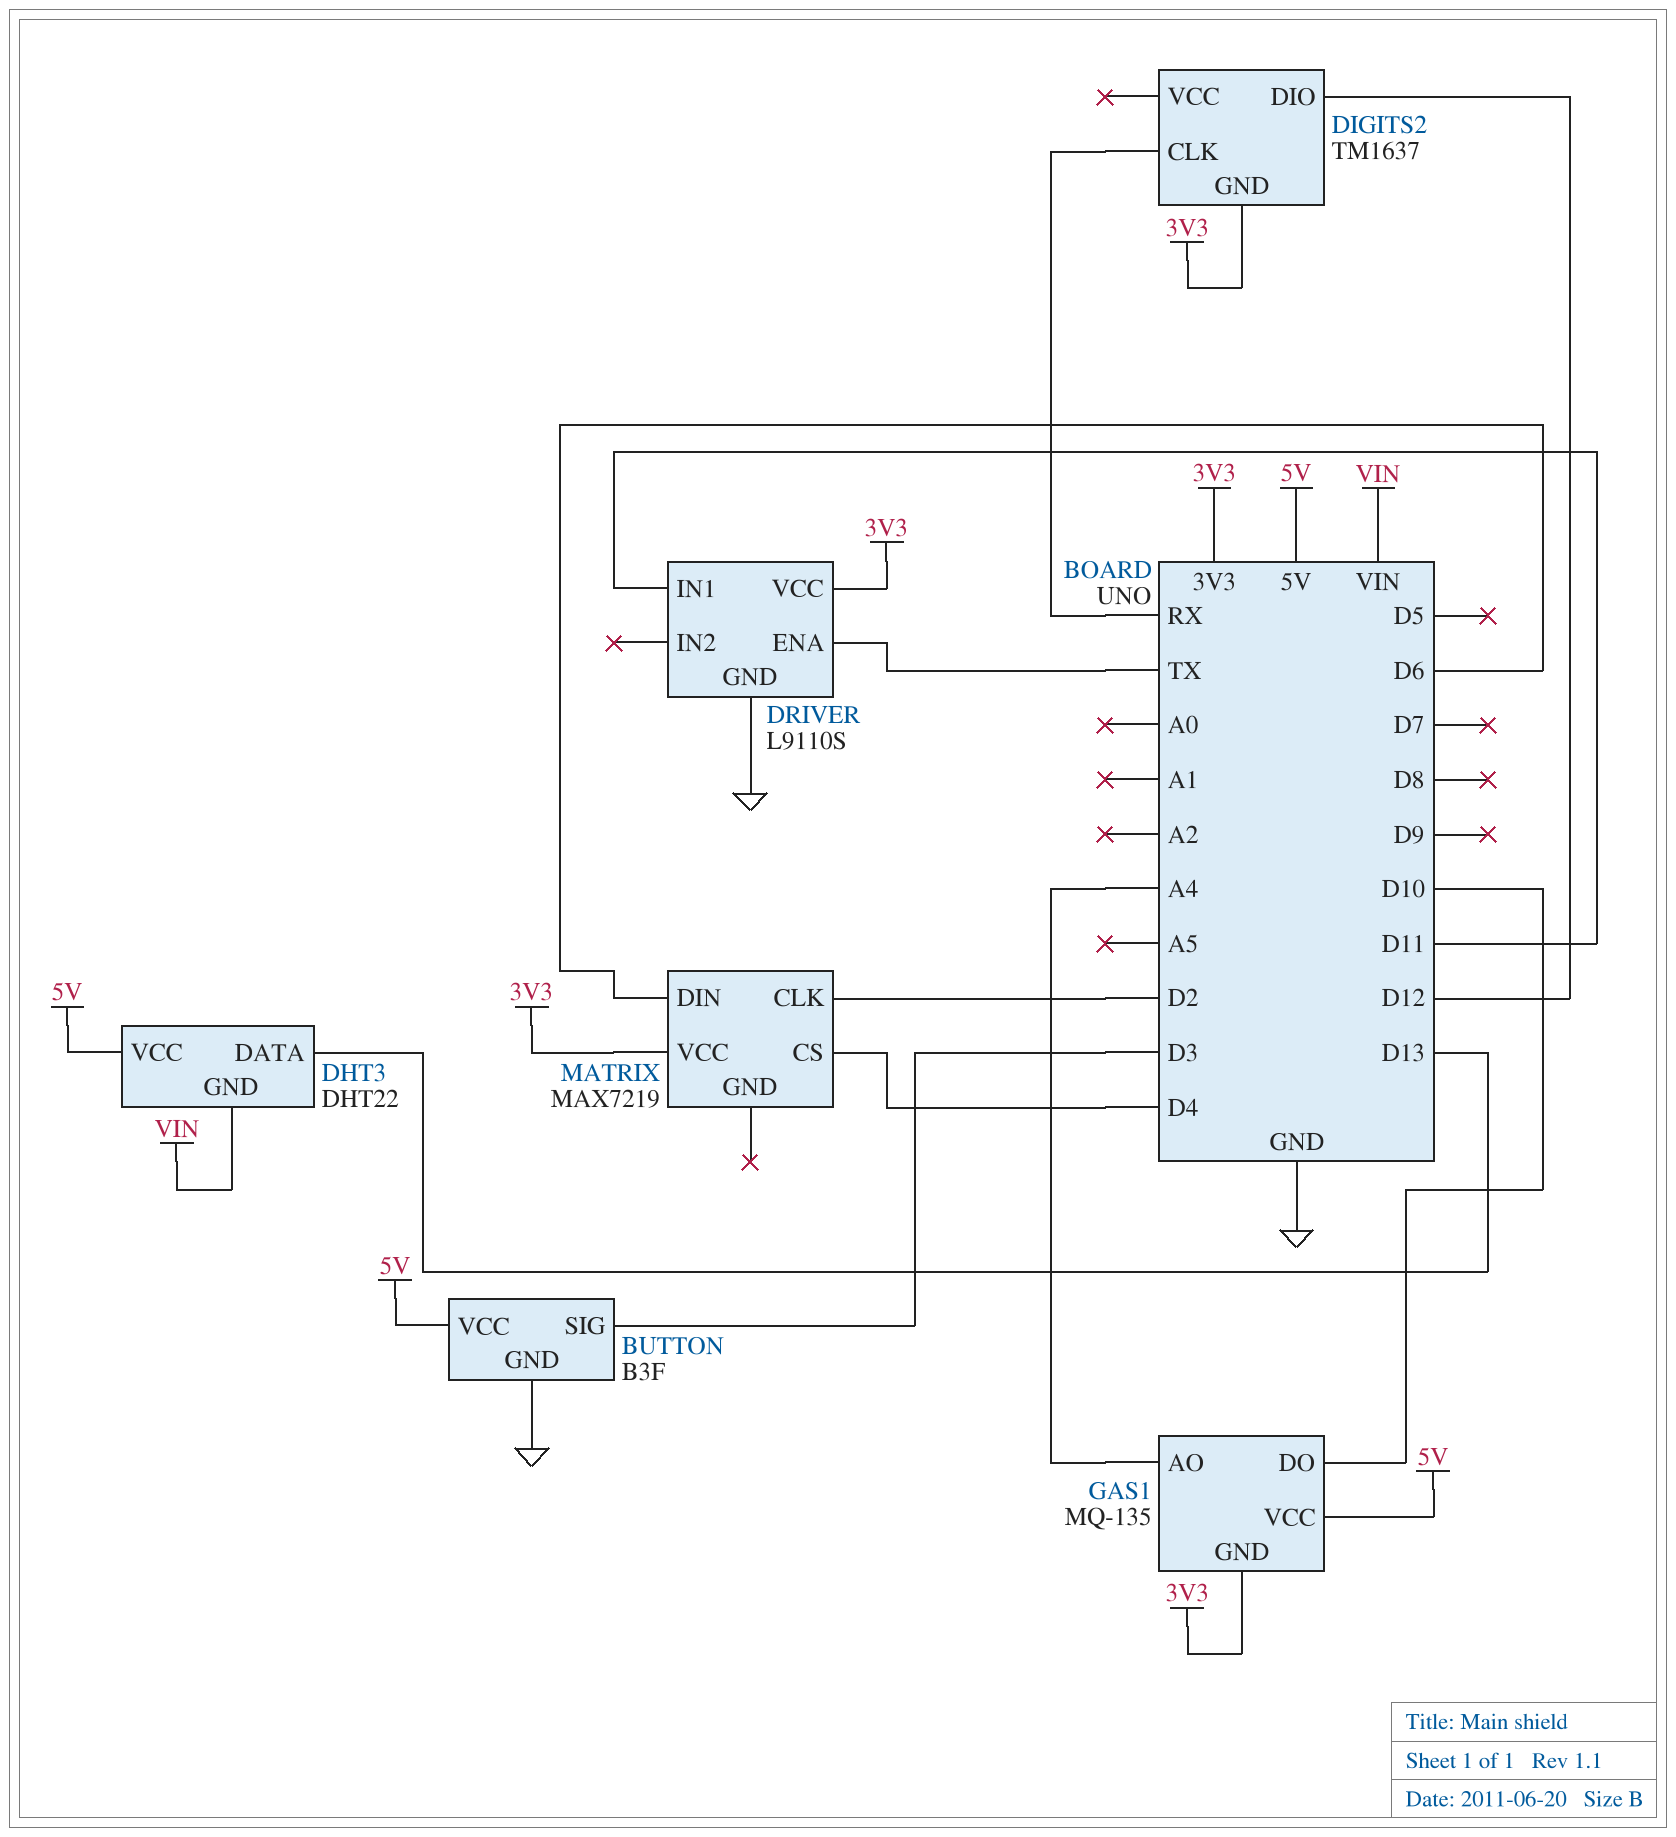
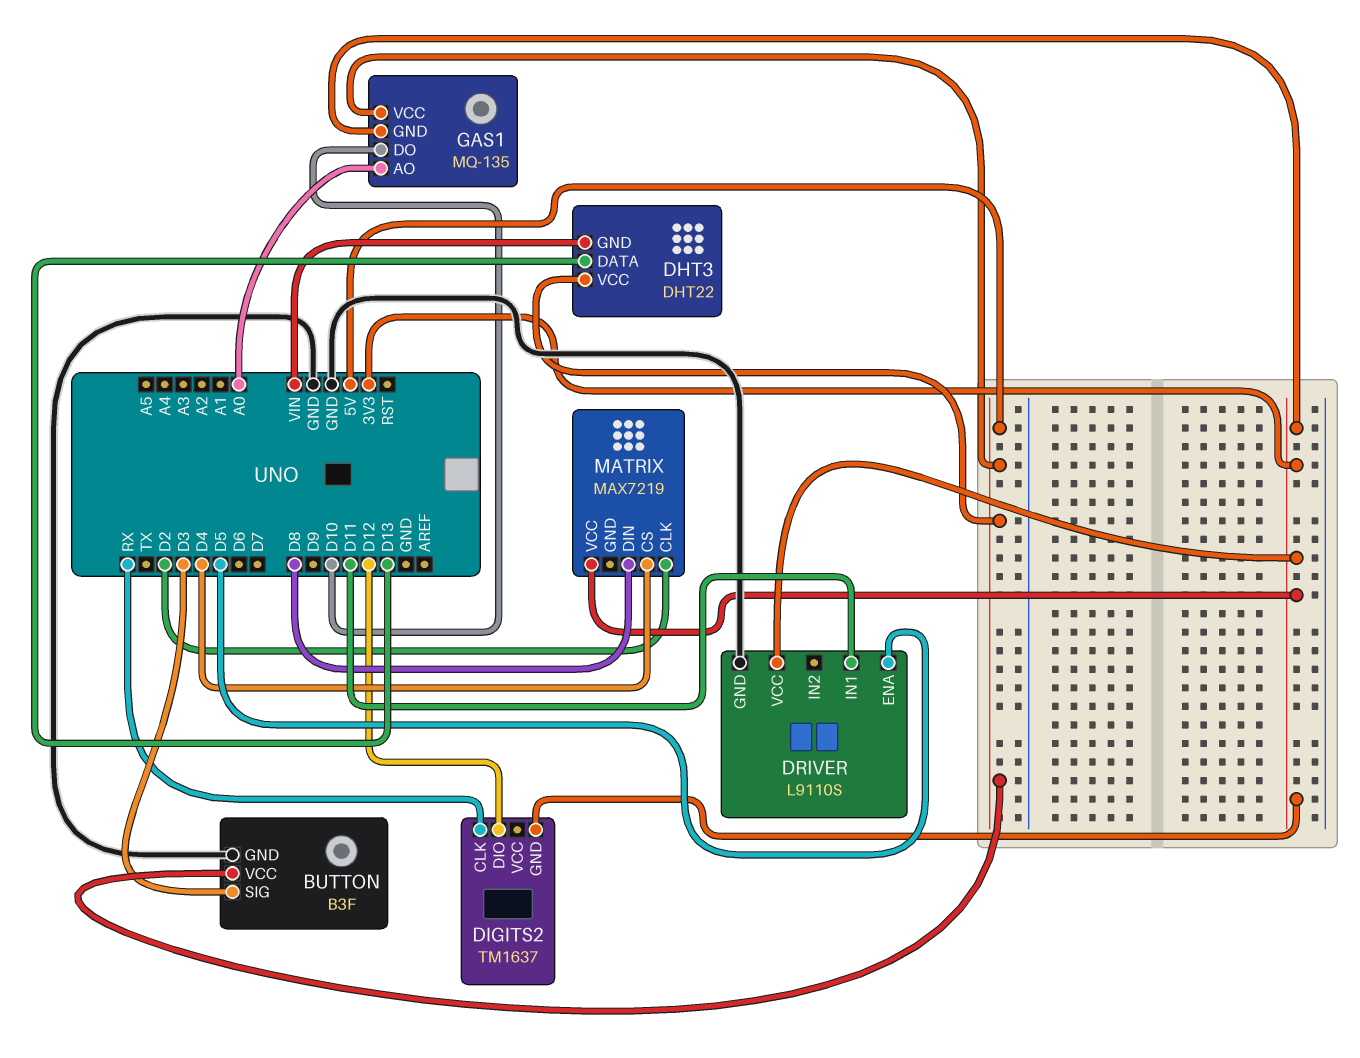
DRIVER pin ENA: TX -> D5
GAS1 pin AO: A4 -> A0
MATRIX pin DIN: D6 -> D8

